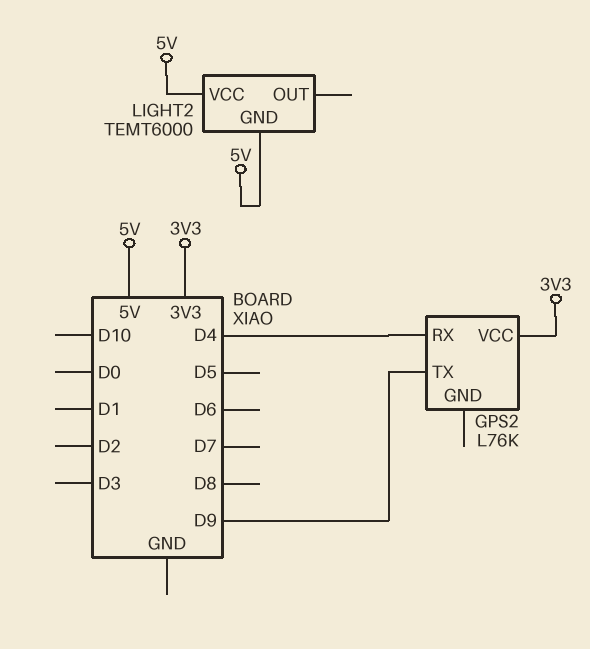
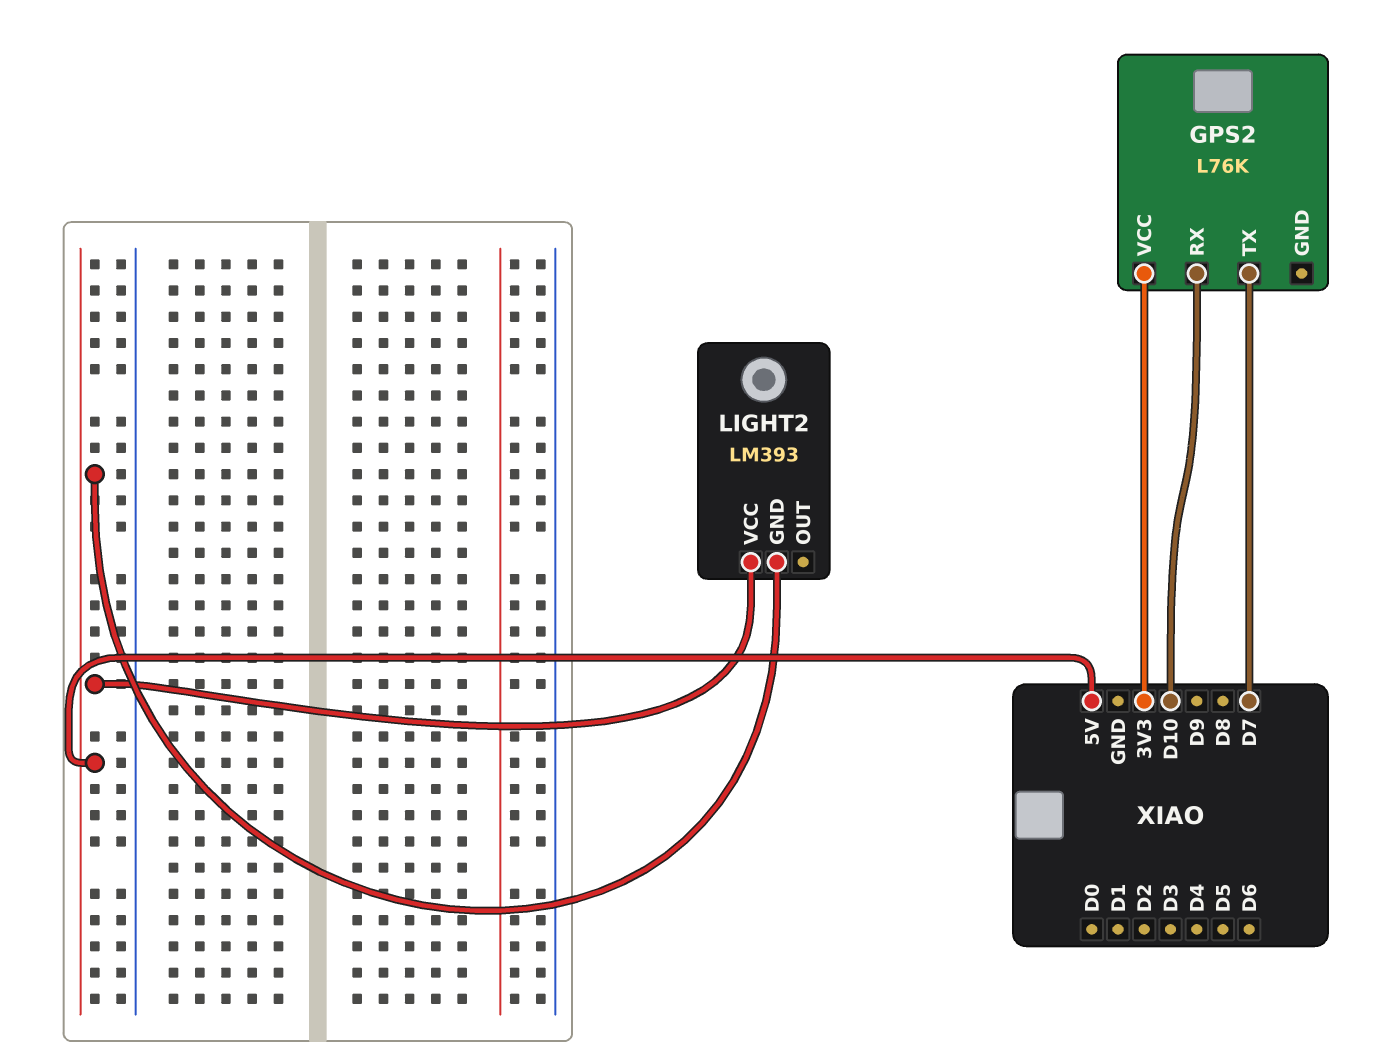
GPS2 pin RX: D4 -> D10
GPS2 pin TX: D9 -> D7
LIGHT2: TEMT6000 -> LM393

